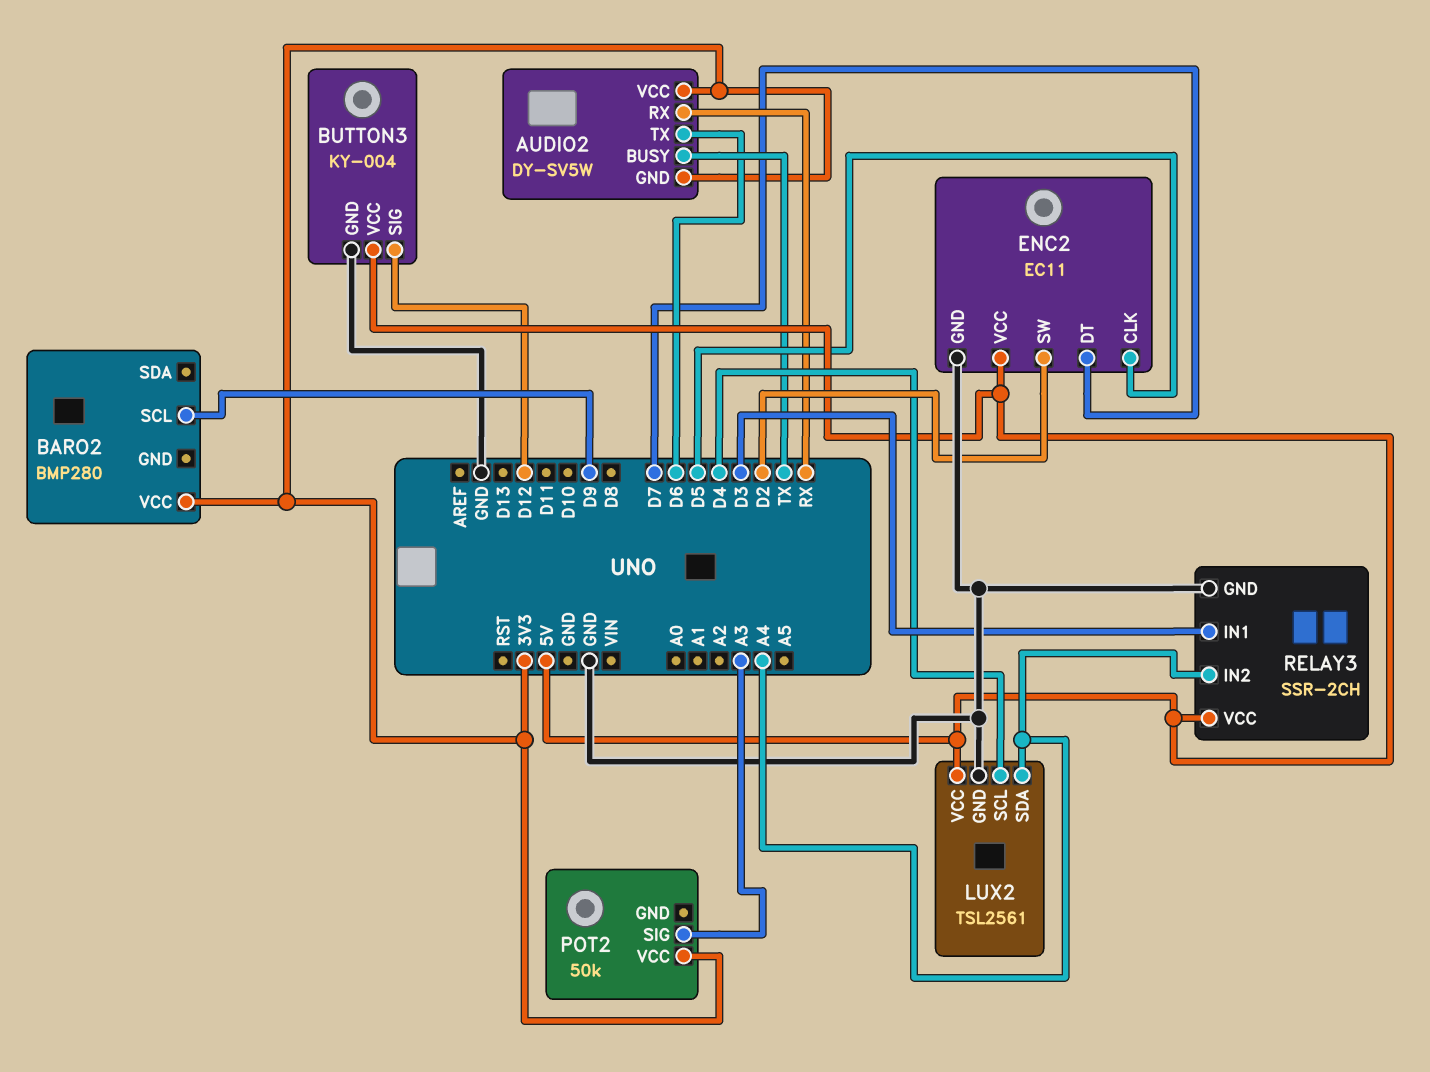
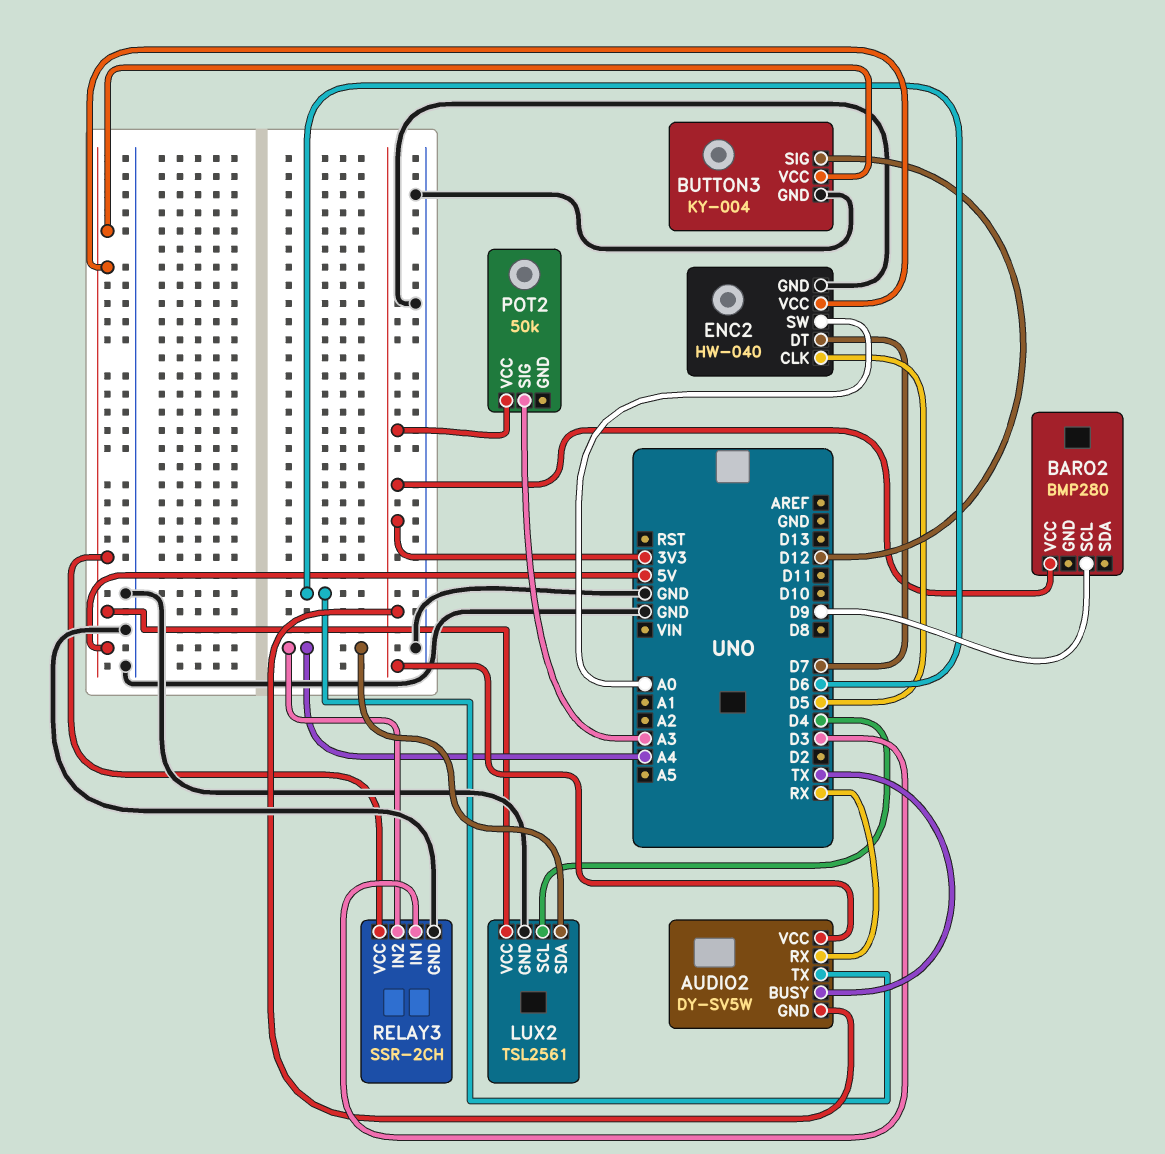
ENC2: EC11 -> HW-040
ENC2 pin SW: D2 -> A0

